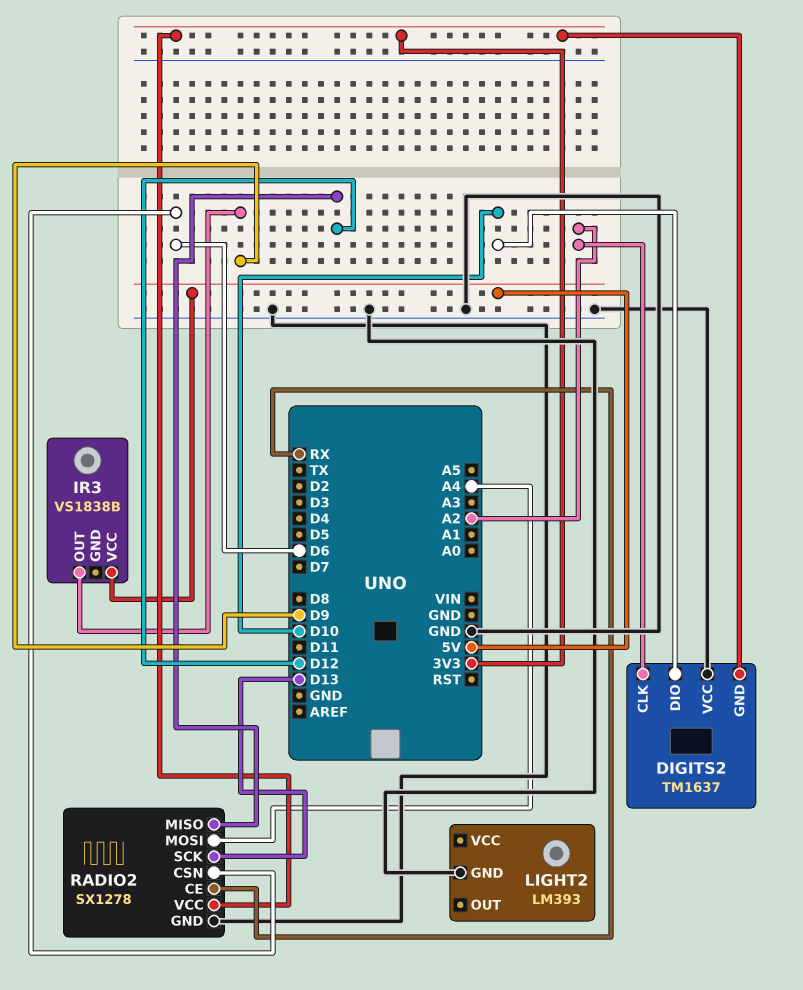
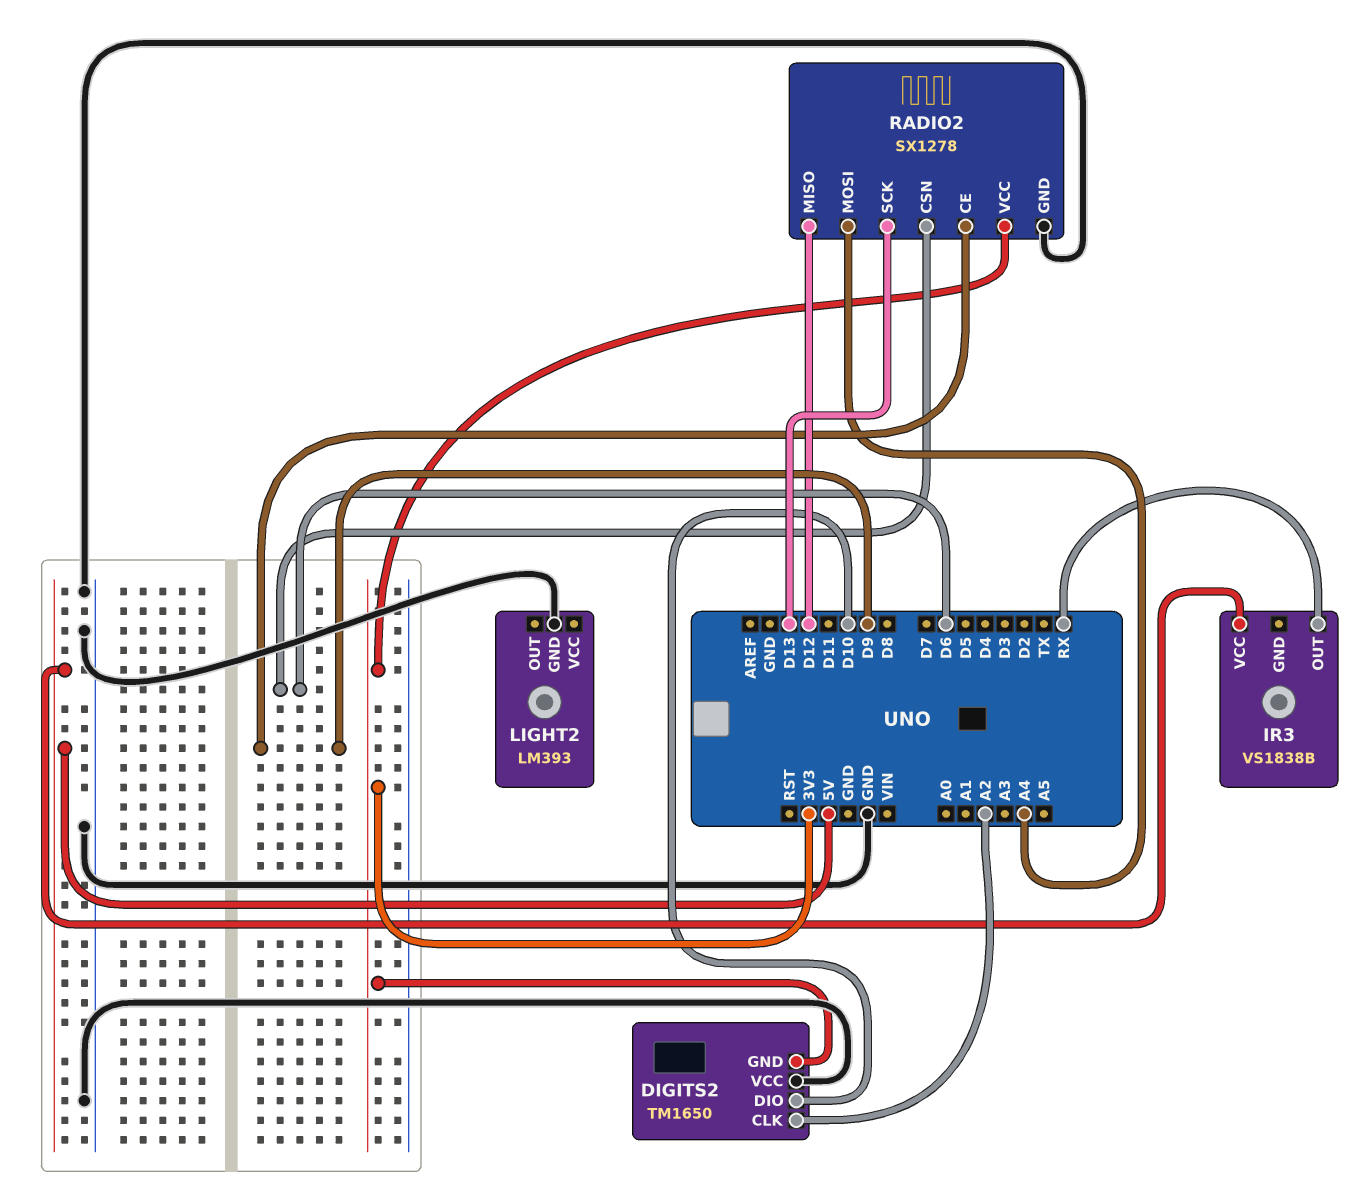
DIGITS2: TM1637 -> TM1650
IR3 pin OUT: D9 -> RX
RADIO2 pin CE: RX -> D9

